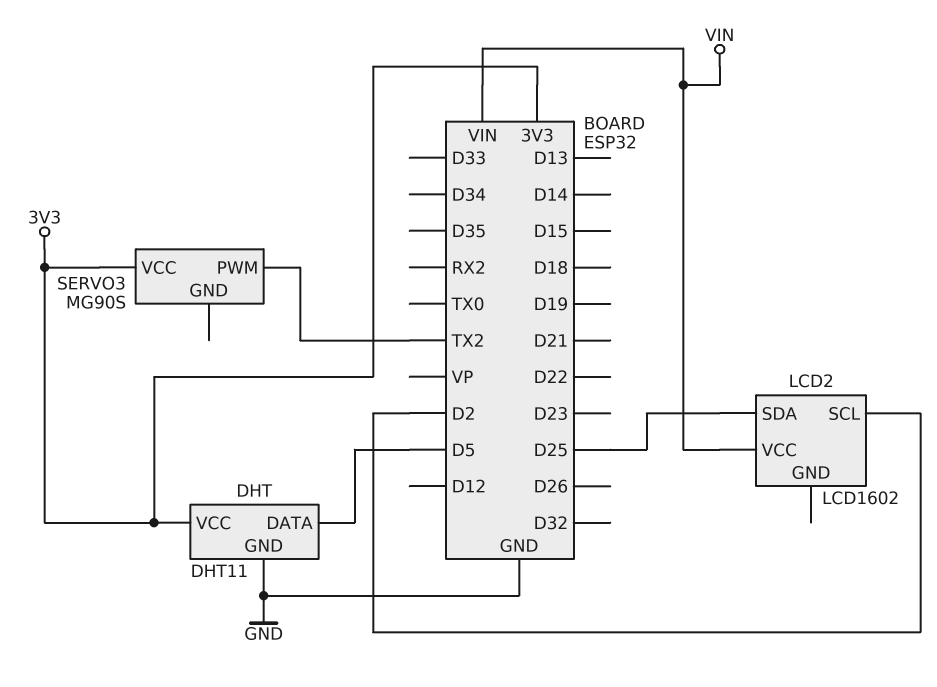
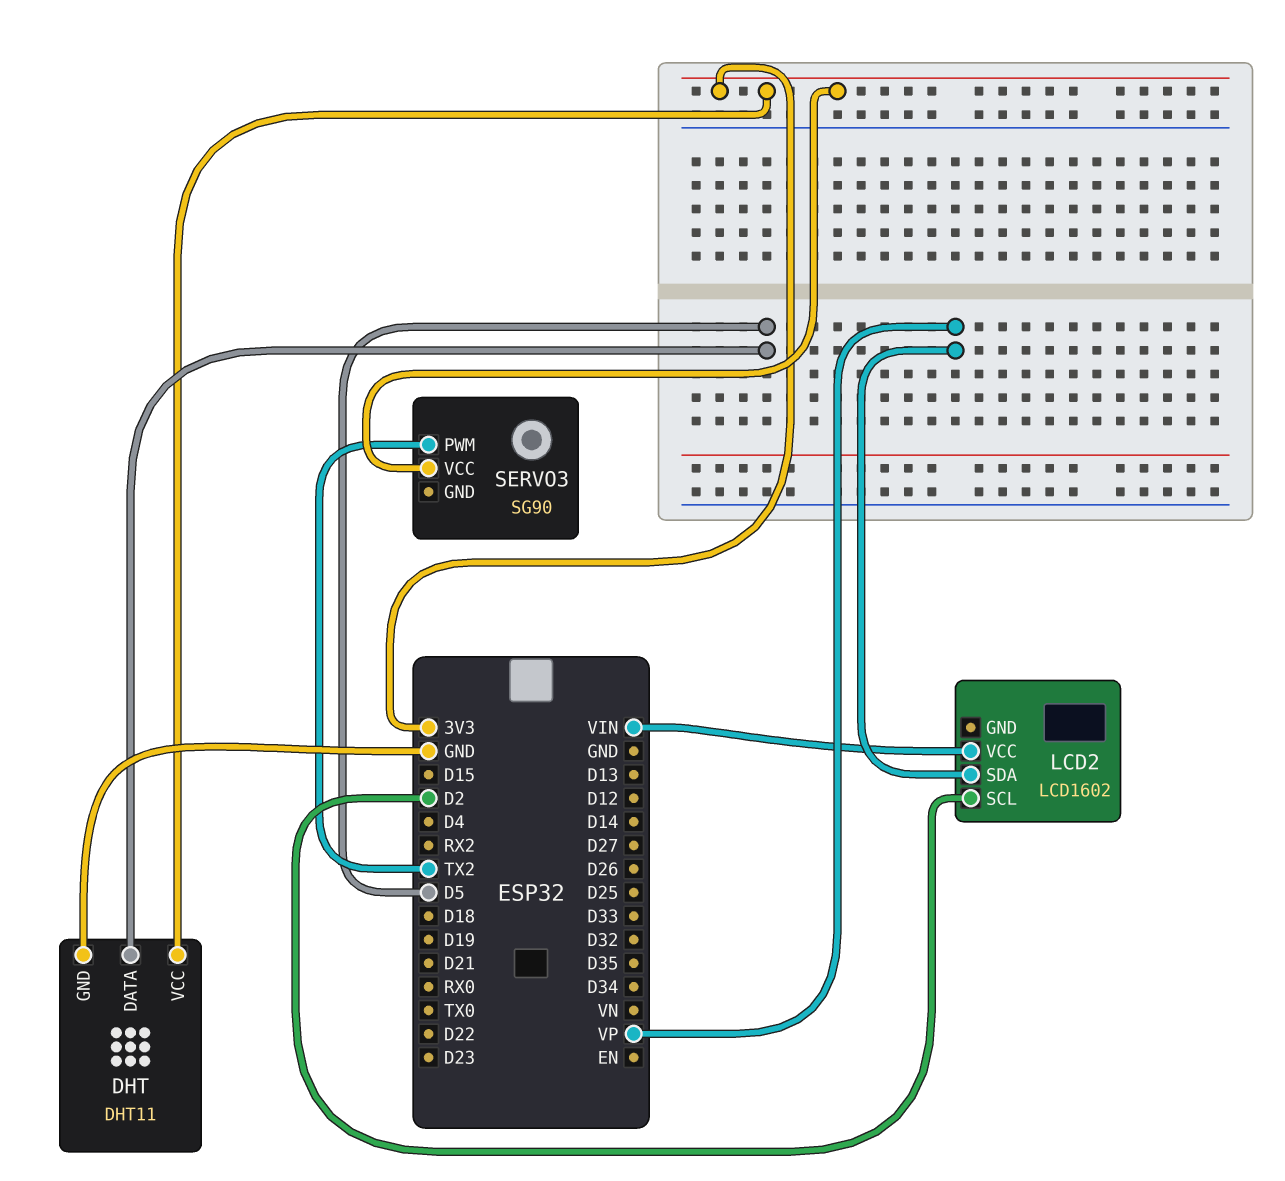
LCD2 pin SDA: D25 -> VP
SERVO3: MG90S -> SG90

